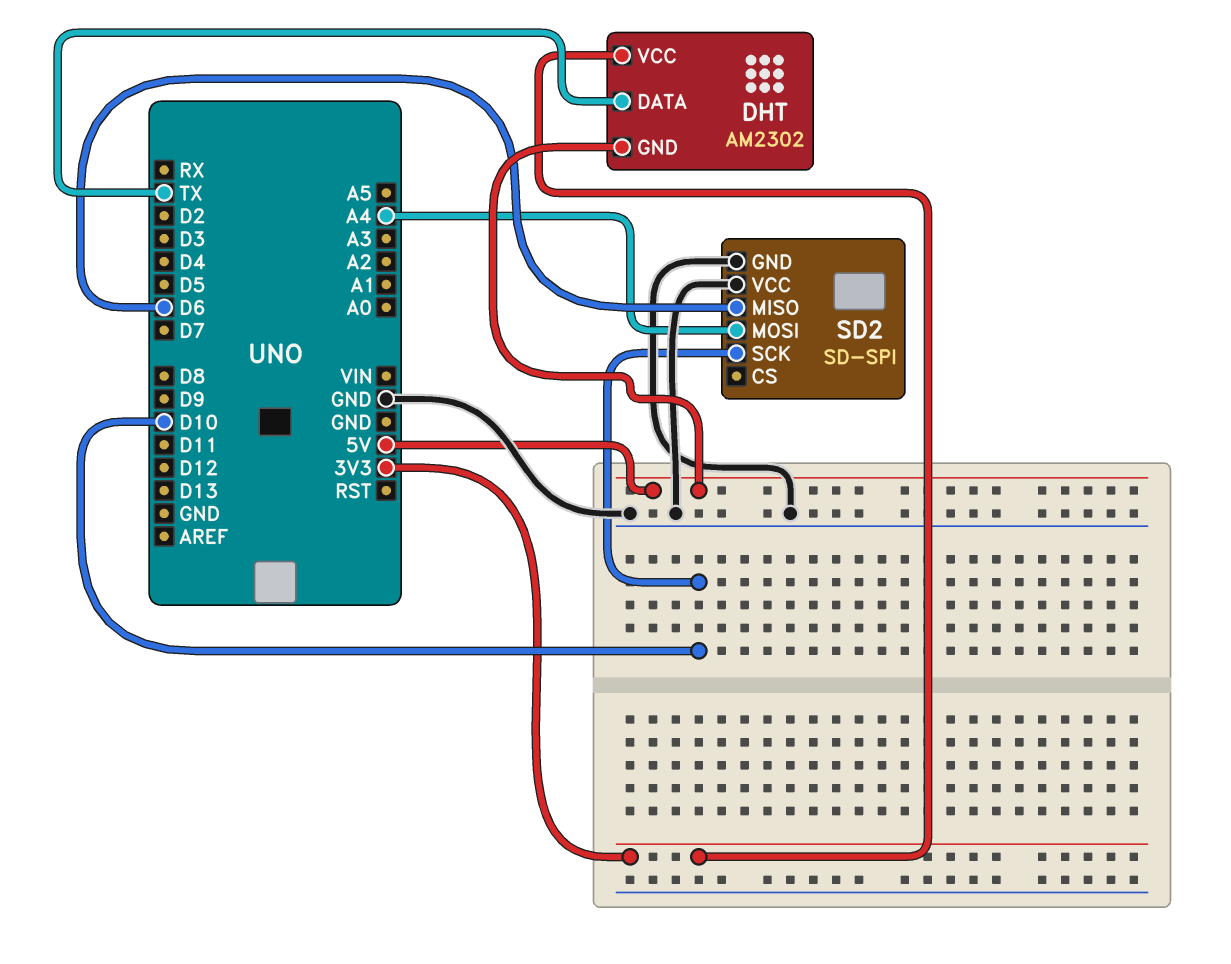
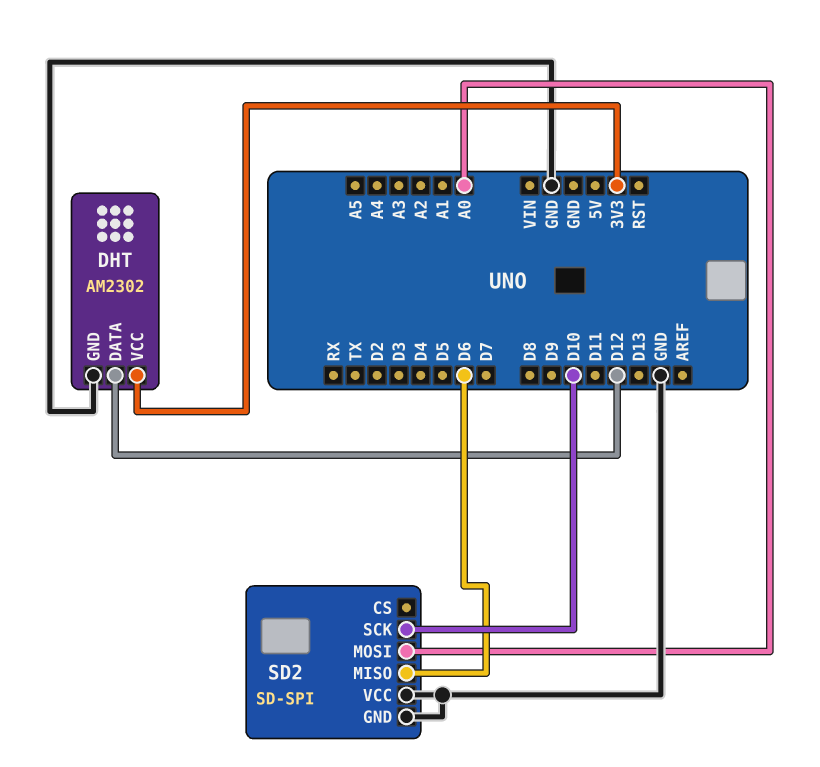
DHT pin DATA: TX -> D12
DHT pin GND: 5V -> GND
SD2 pin MOSI: A4 -> A0

